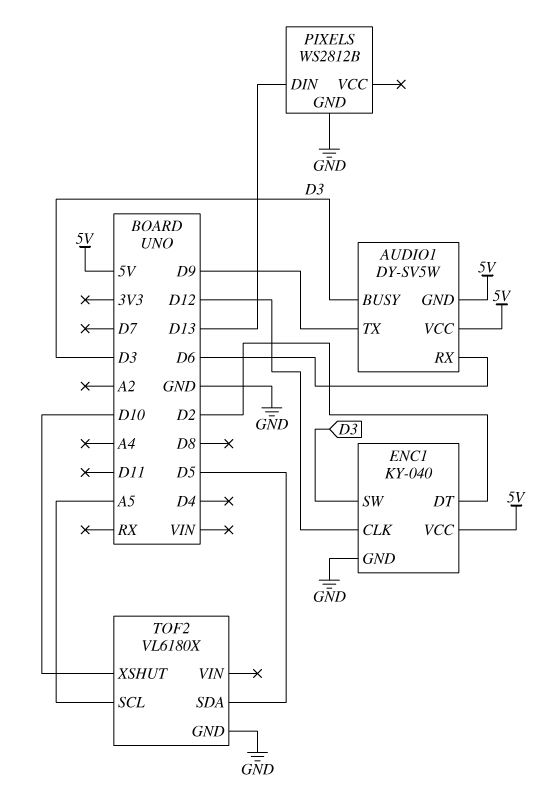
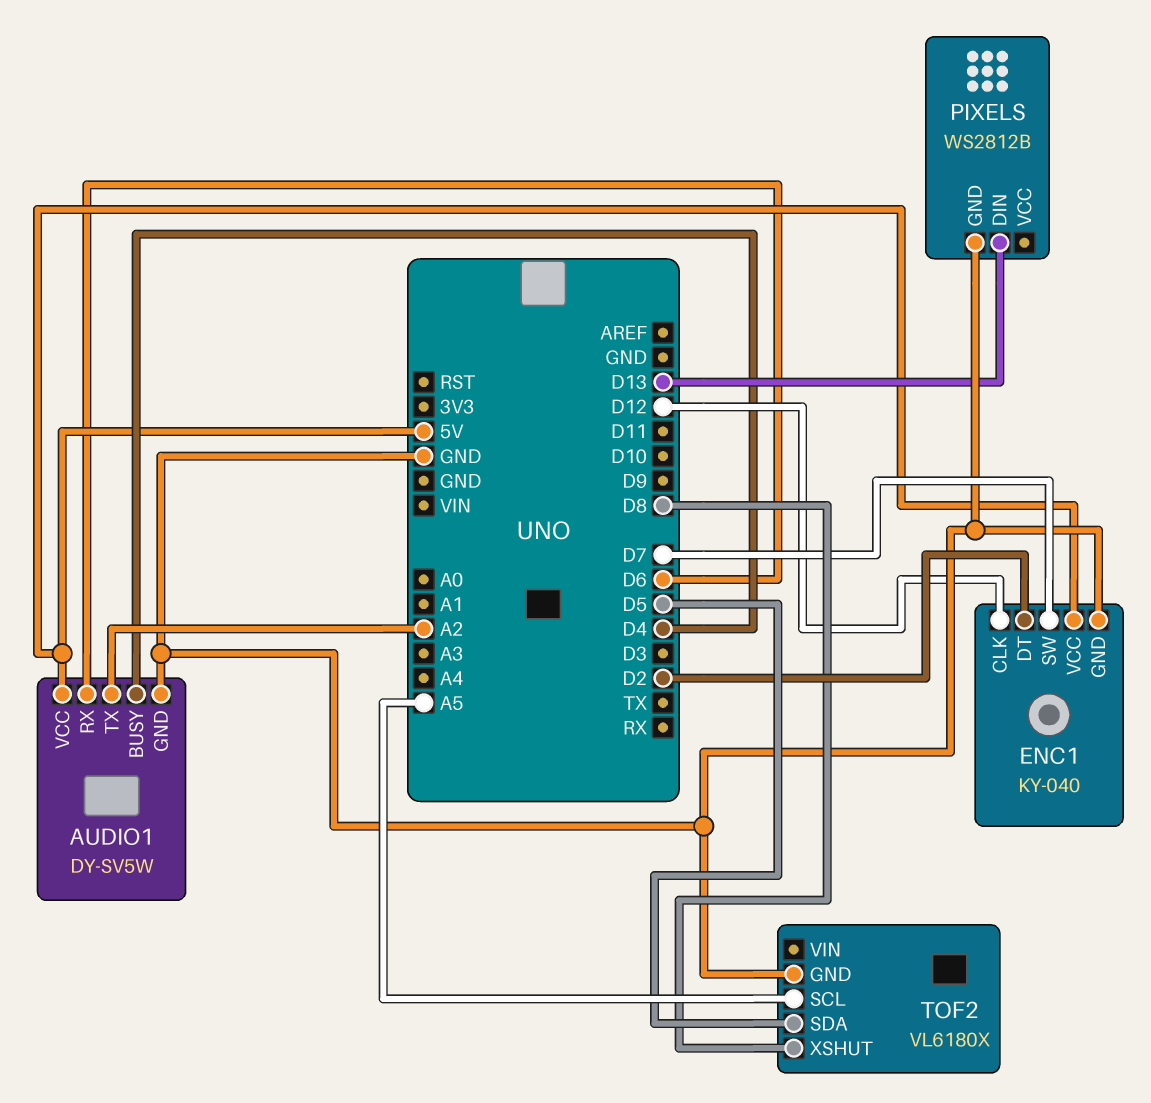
AUDIO1 pin BUSY: D3 -> D4
AUDIO1 pin GND: 5V -> GND
AUDIO1 pin TX: D9 -> A2
ENC1 pin SW: D3 -> D7
TOF2 pin XSHUT: D10 -> D8

